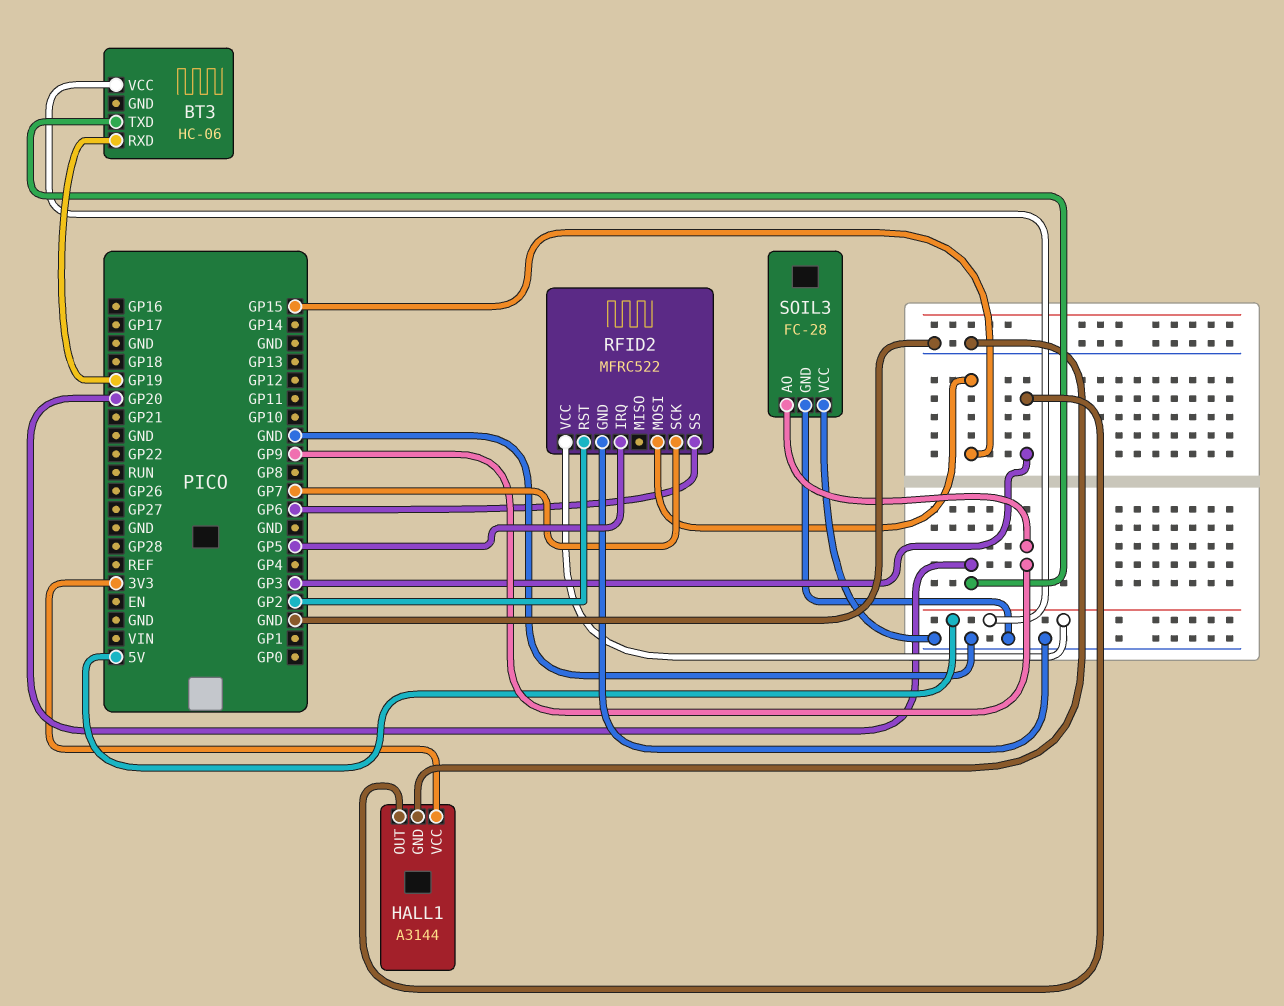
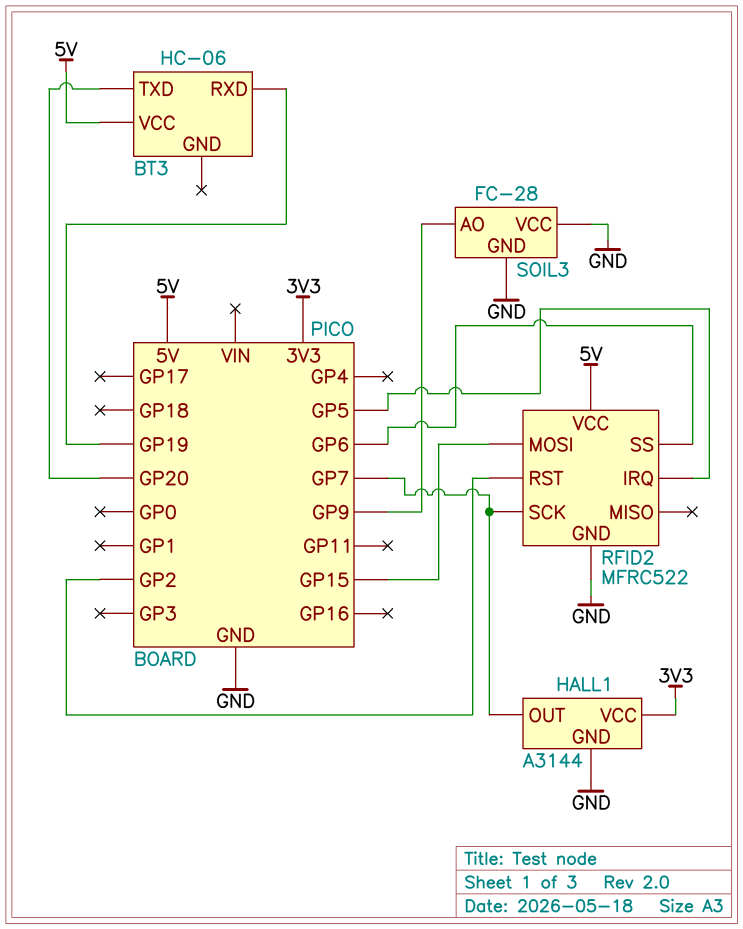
HALL1 pin OUT: GP3 -> GP7

